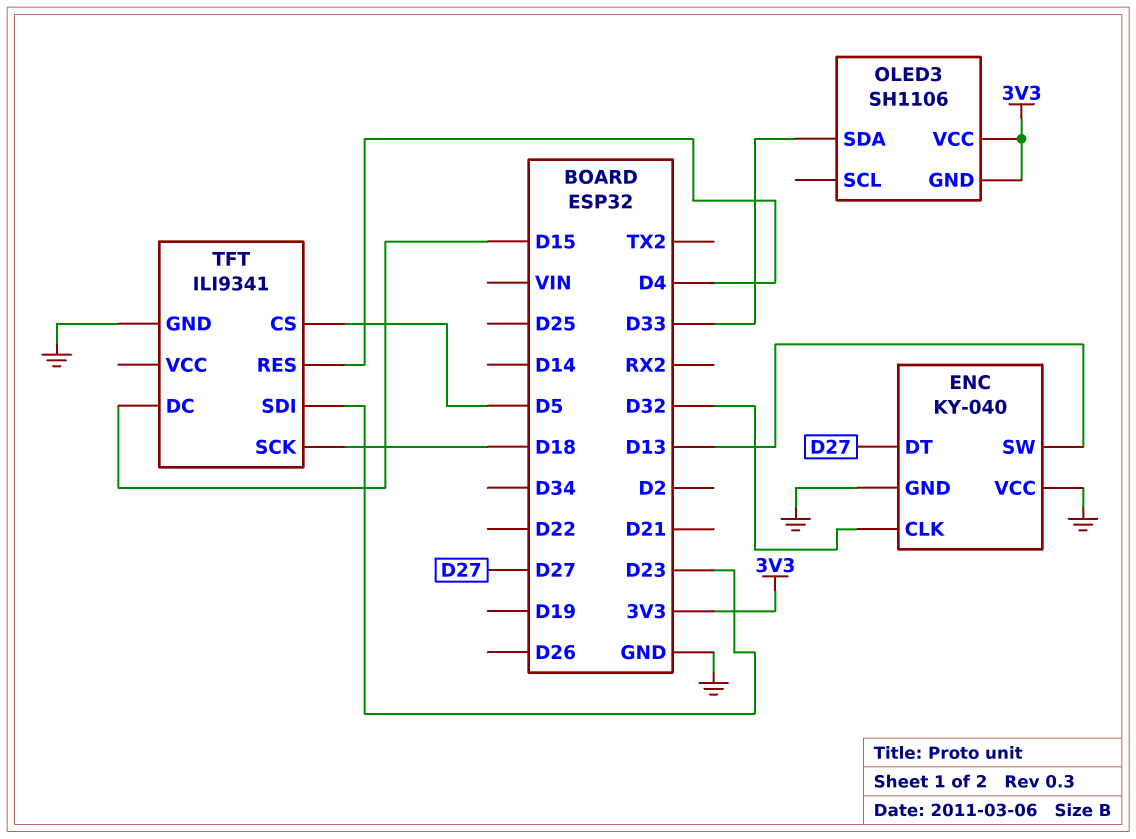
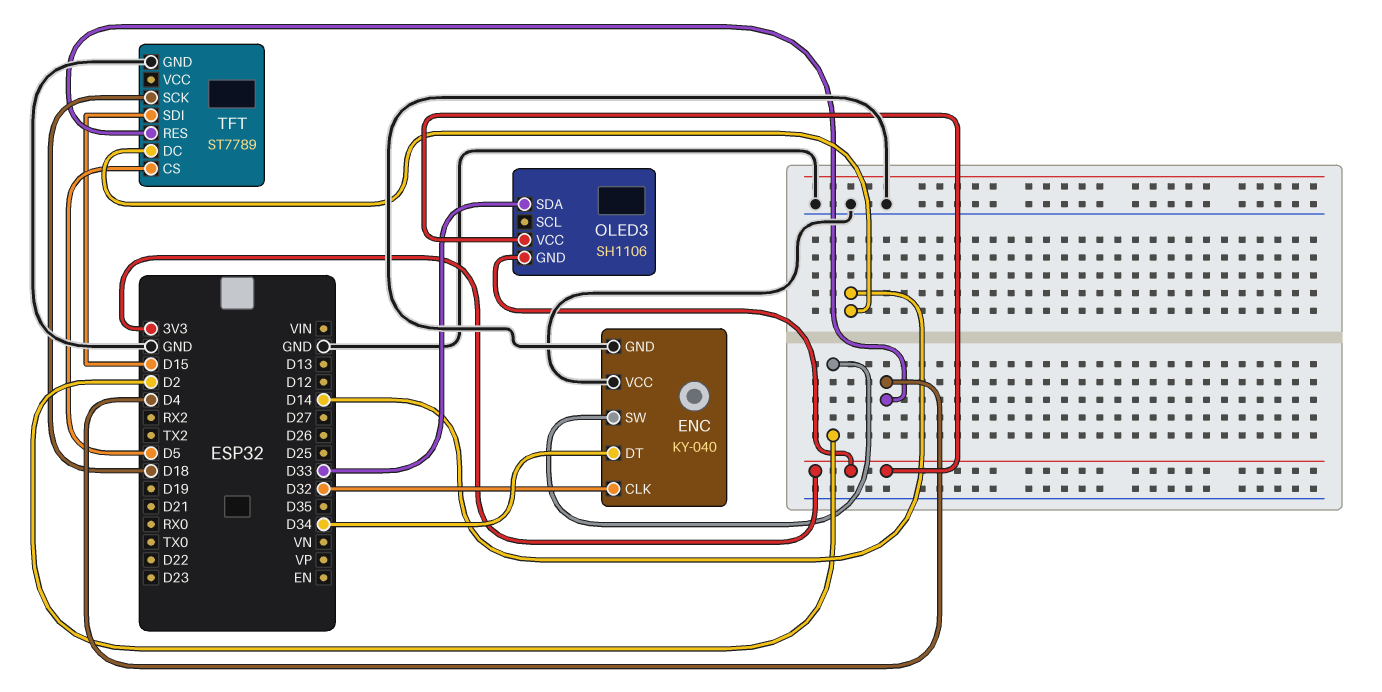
ENC pin DT: D27 -> D34
ENC pin SW: D13 -> D2
TFT: ILI9341 -> ST7789
TFT pin DC: D15 -> D14
TFT pin SDI: D23 -> D15

